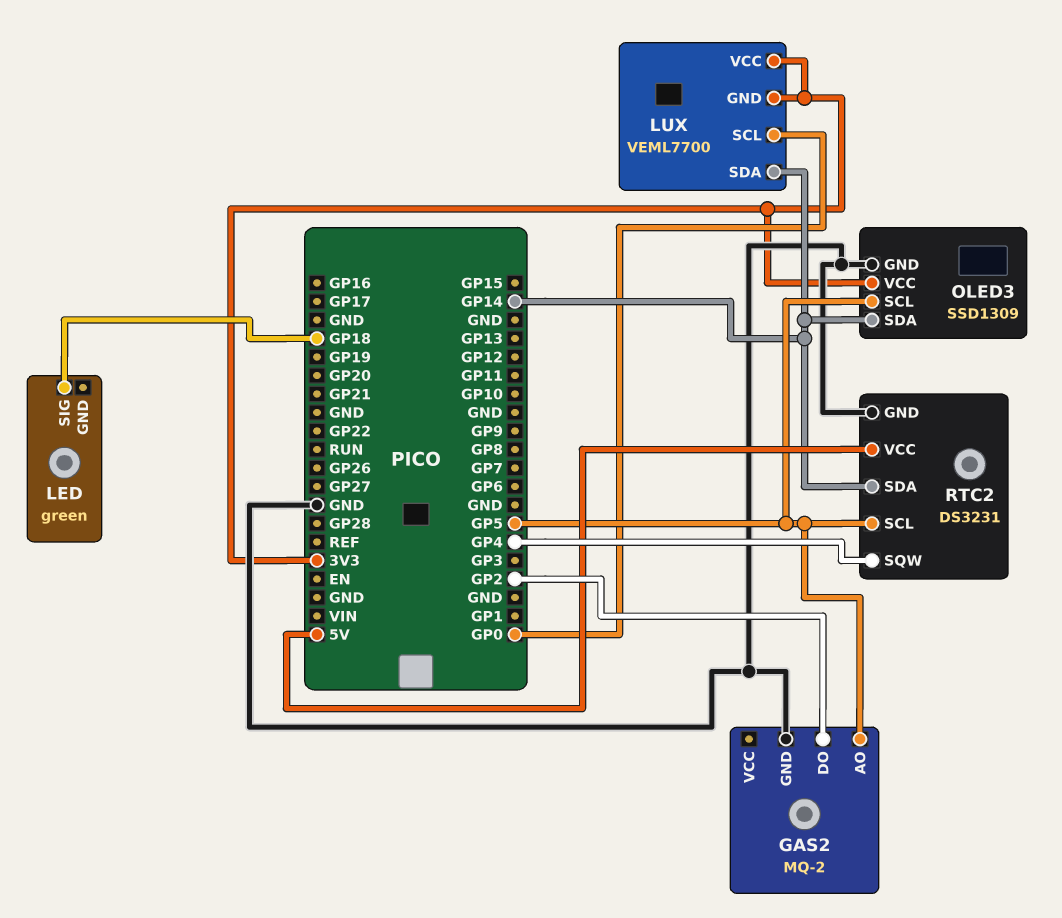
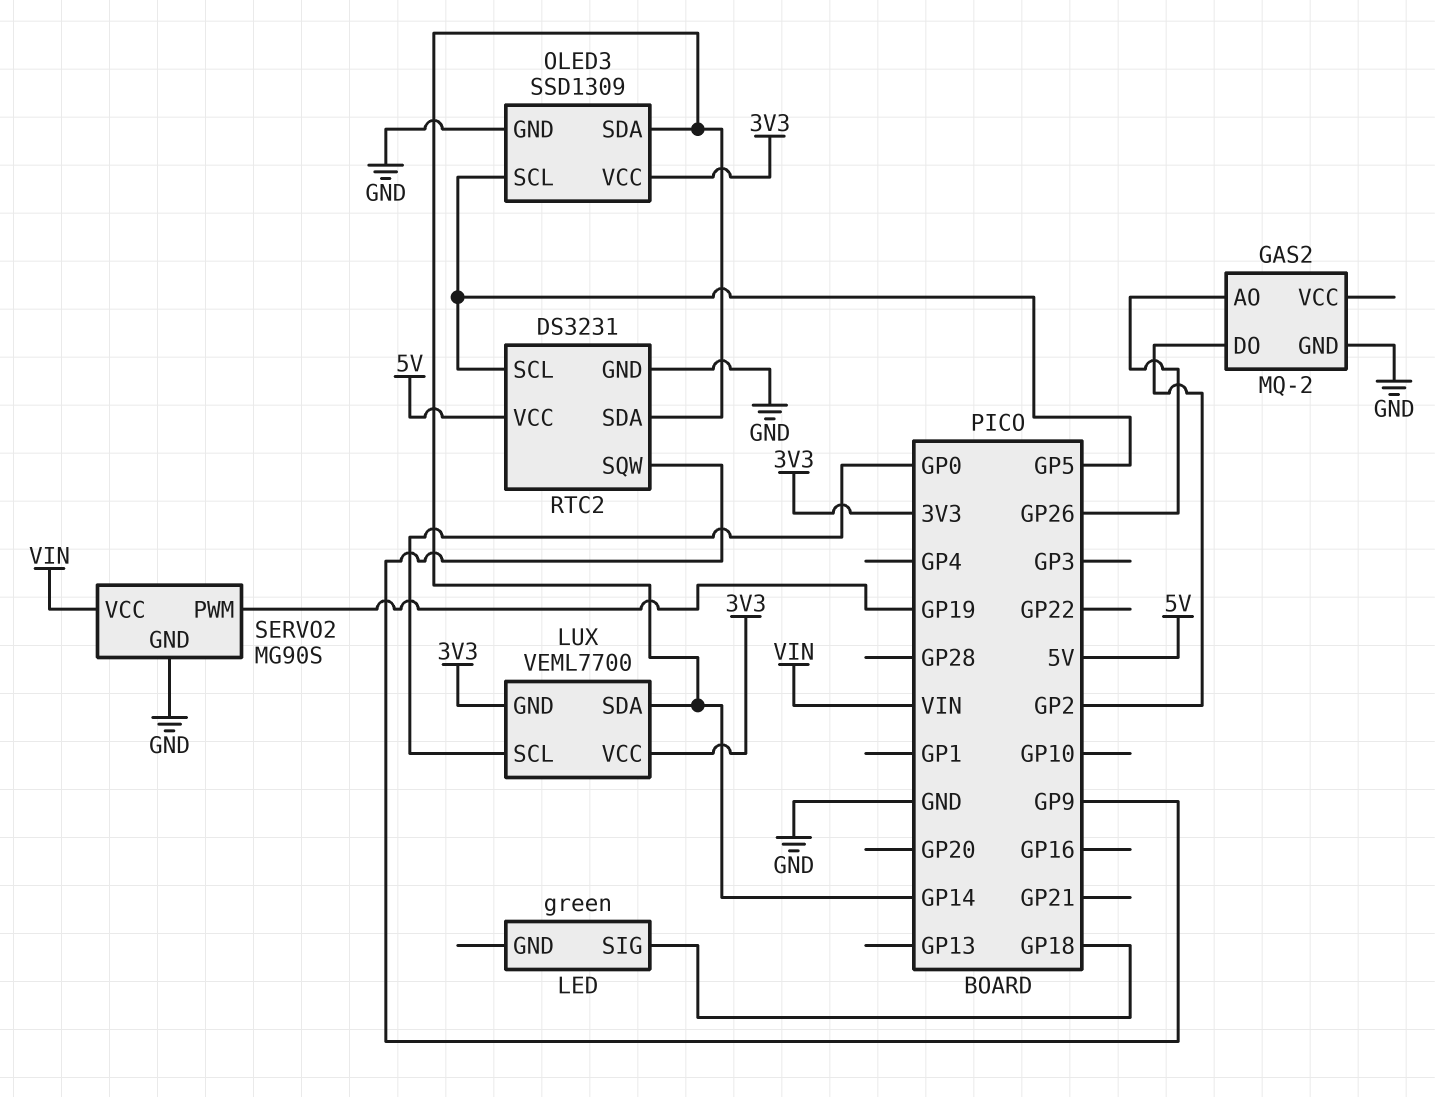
GAS2 pin AO: GP5 -> GP26
RTC2 pin SQW: GP4 -> GP9
SERVO2: none -> MG90S
SERVO2 pin GND: none -> GND
SERVO2 pin PWM: none -> GP19
SERVO2 pin VCC: none -> VIN

